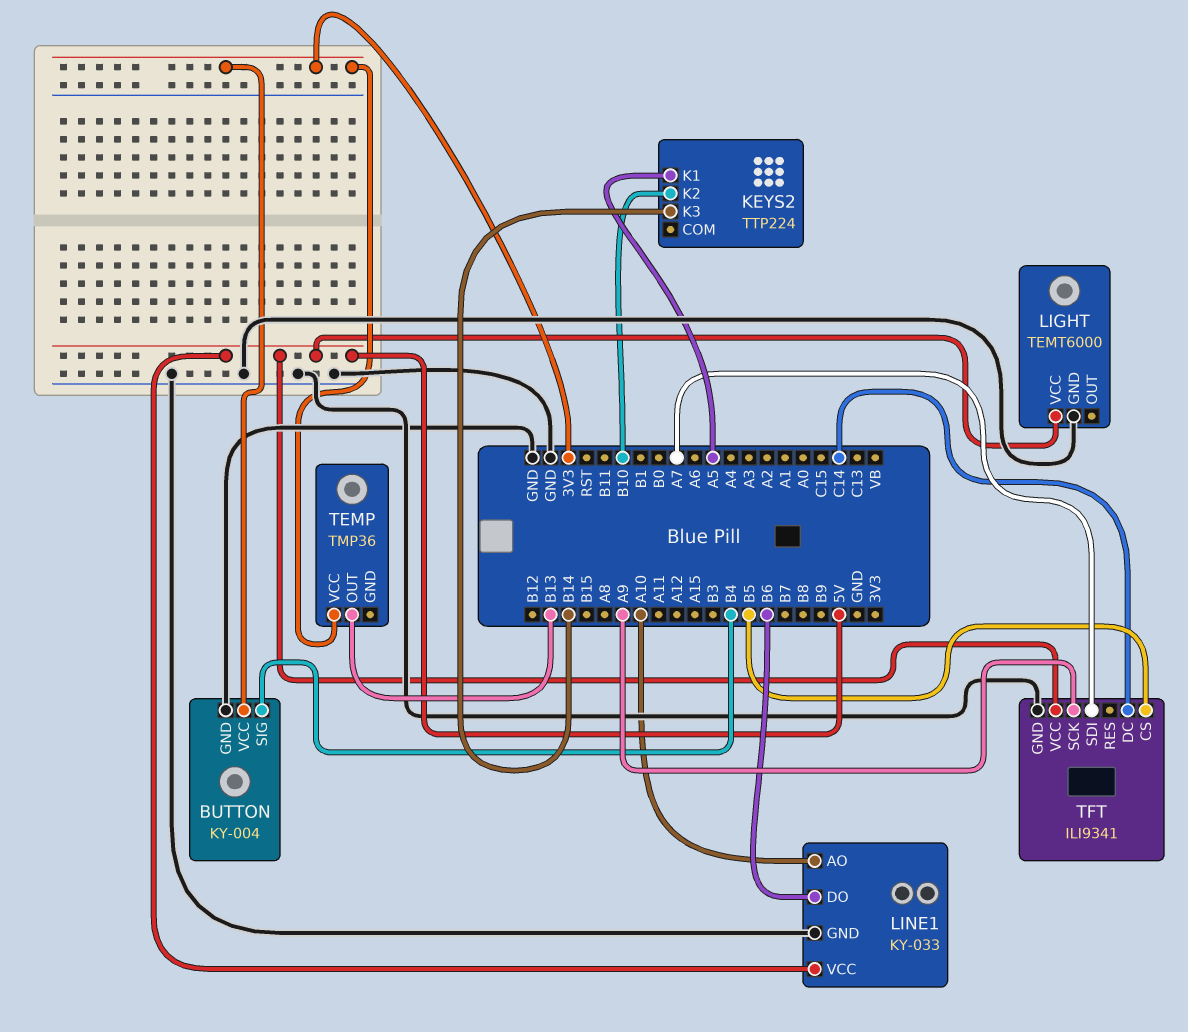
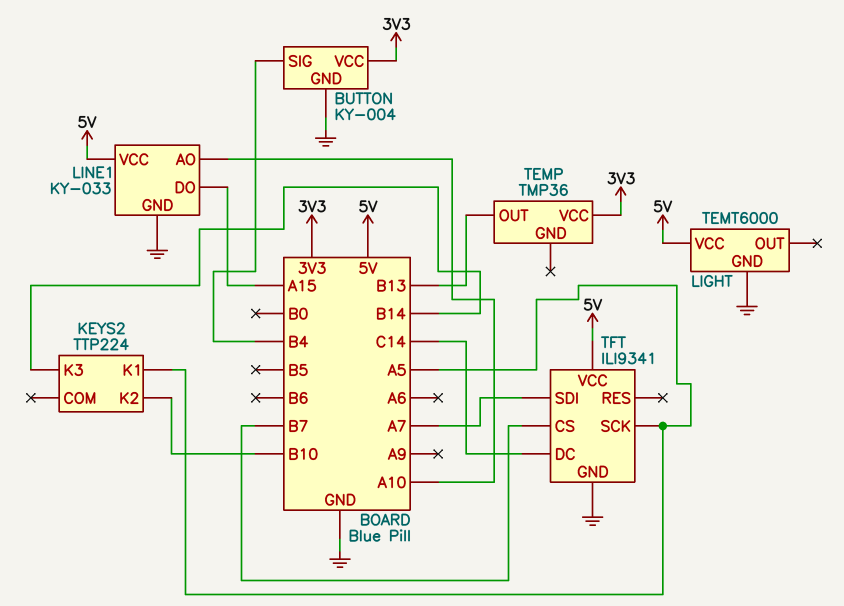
LINE1 pin DO: B6 -> A15
TFT pin CS: B5 -> B7
TFT pin SCK: A9 -> A5

